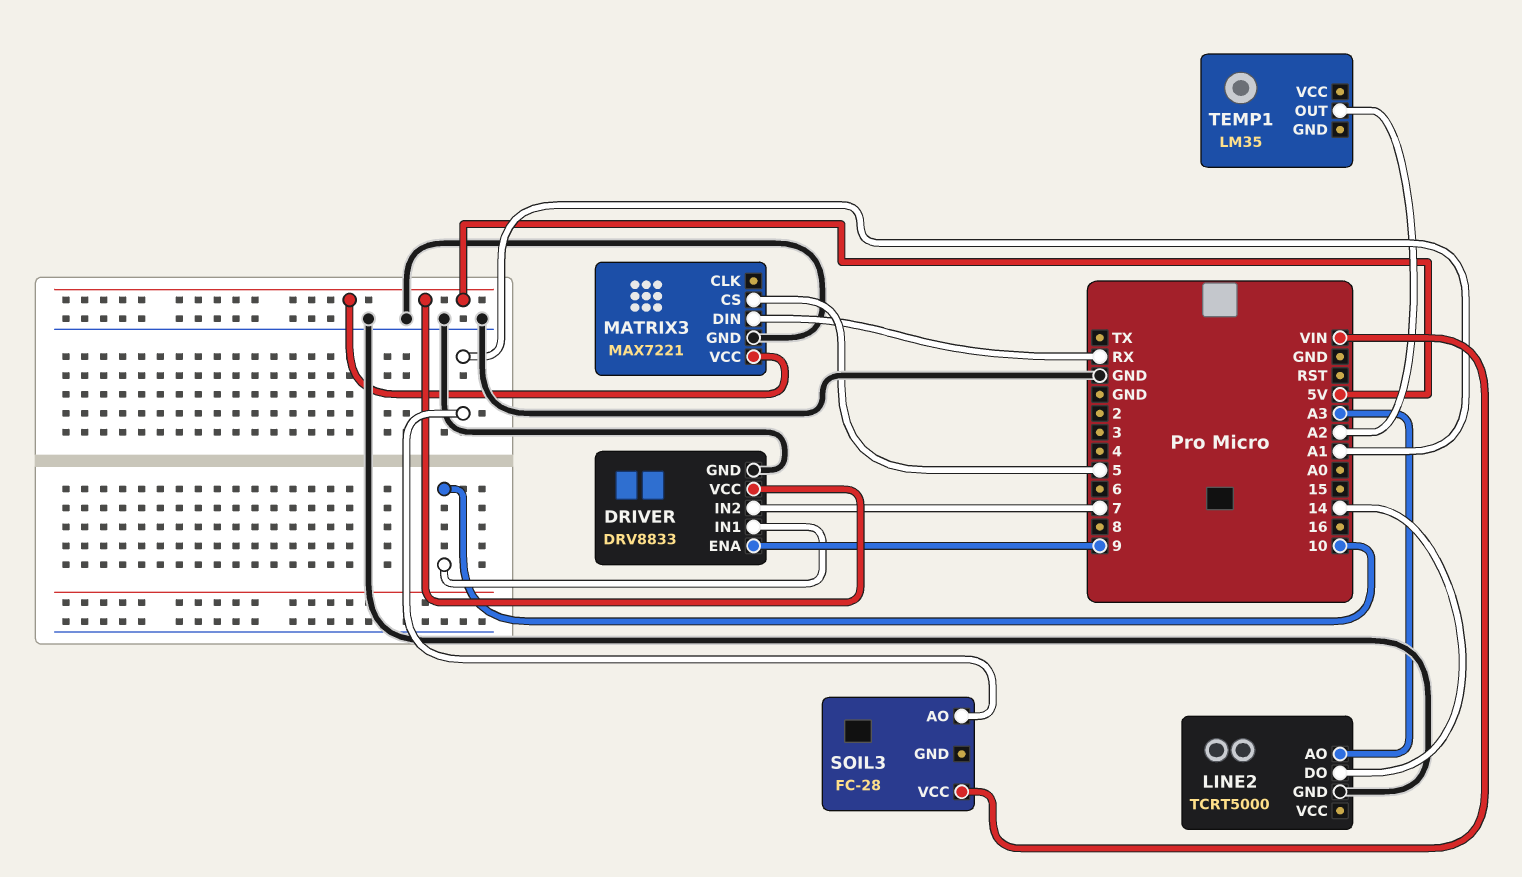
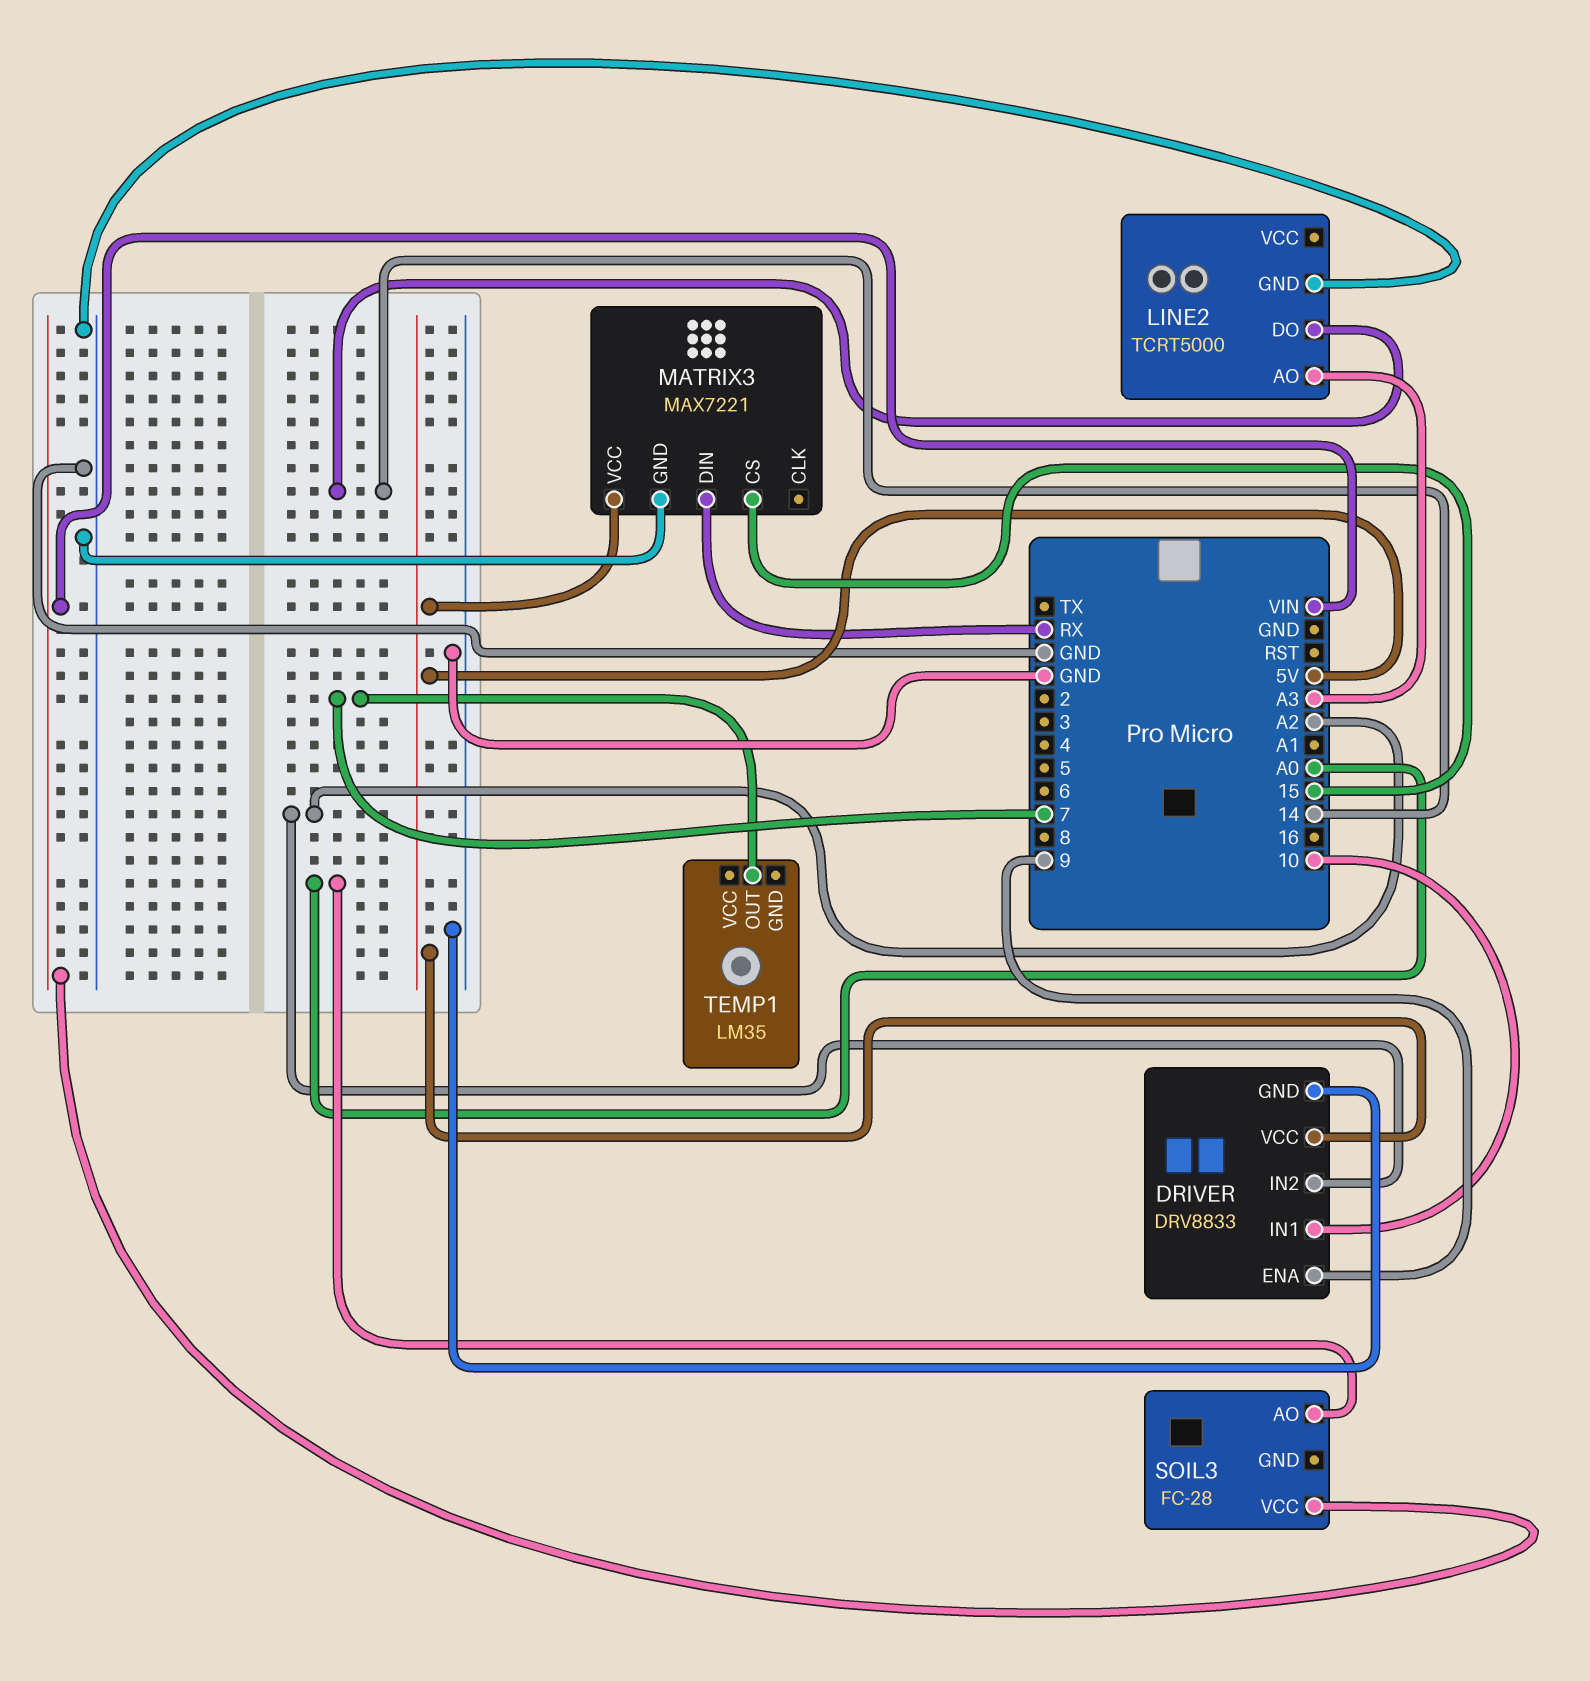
DRIVER pin IN2: 7 -> A2
MATRIX3 pin CS: 5 -> 15
SOIL3 pin AO: A1 -> A0
TEMP1 pin OUT: A2 -> 7

